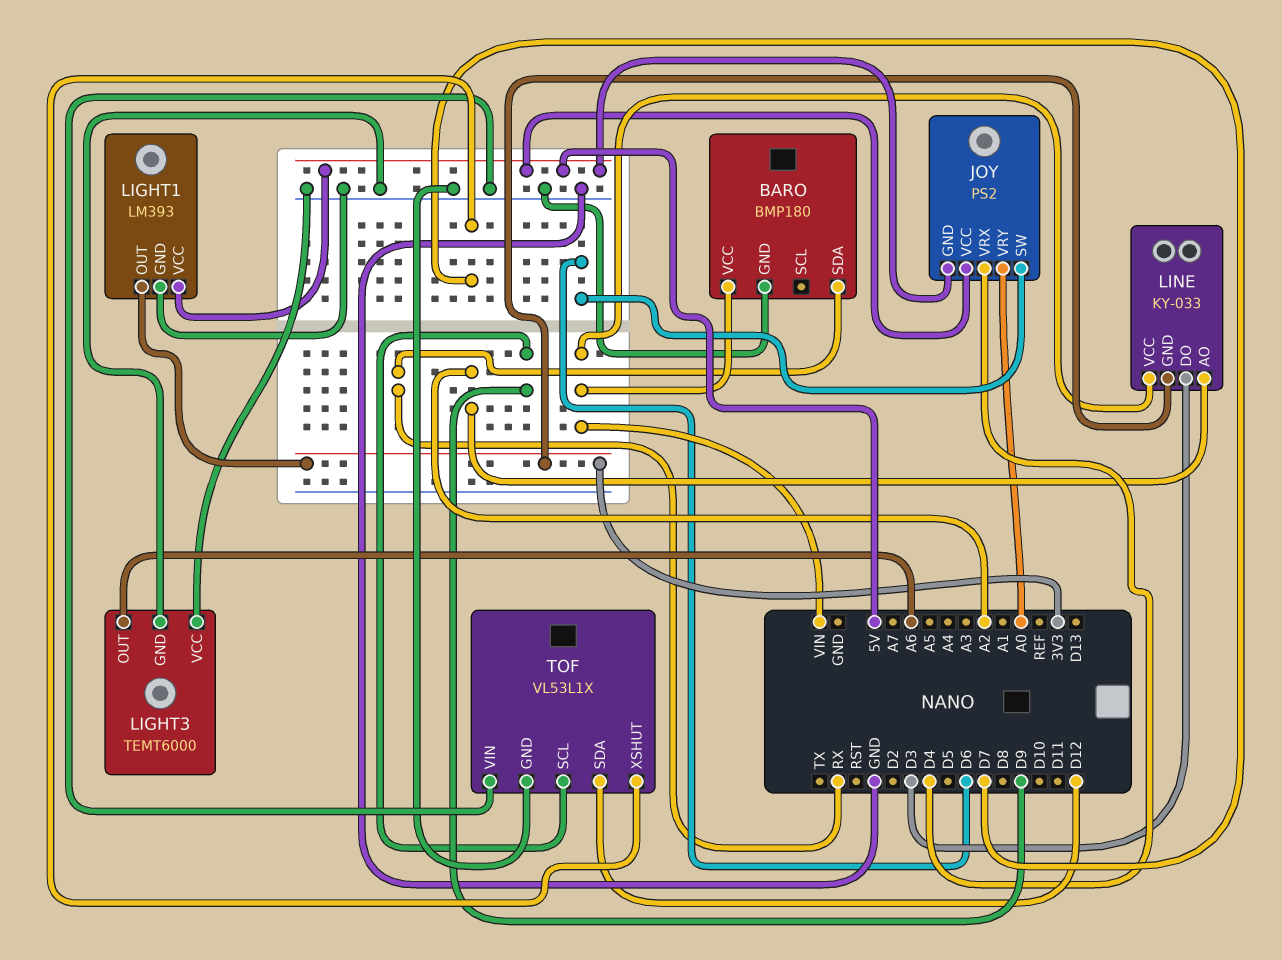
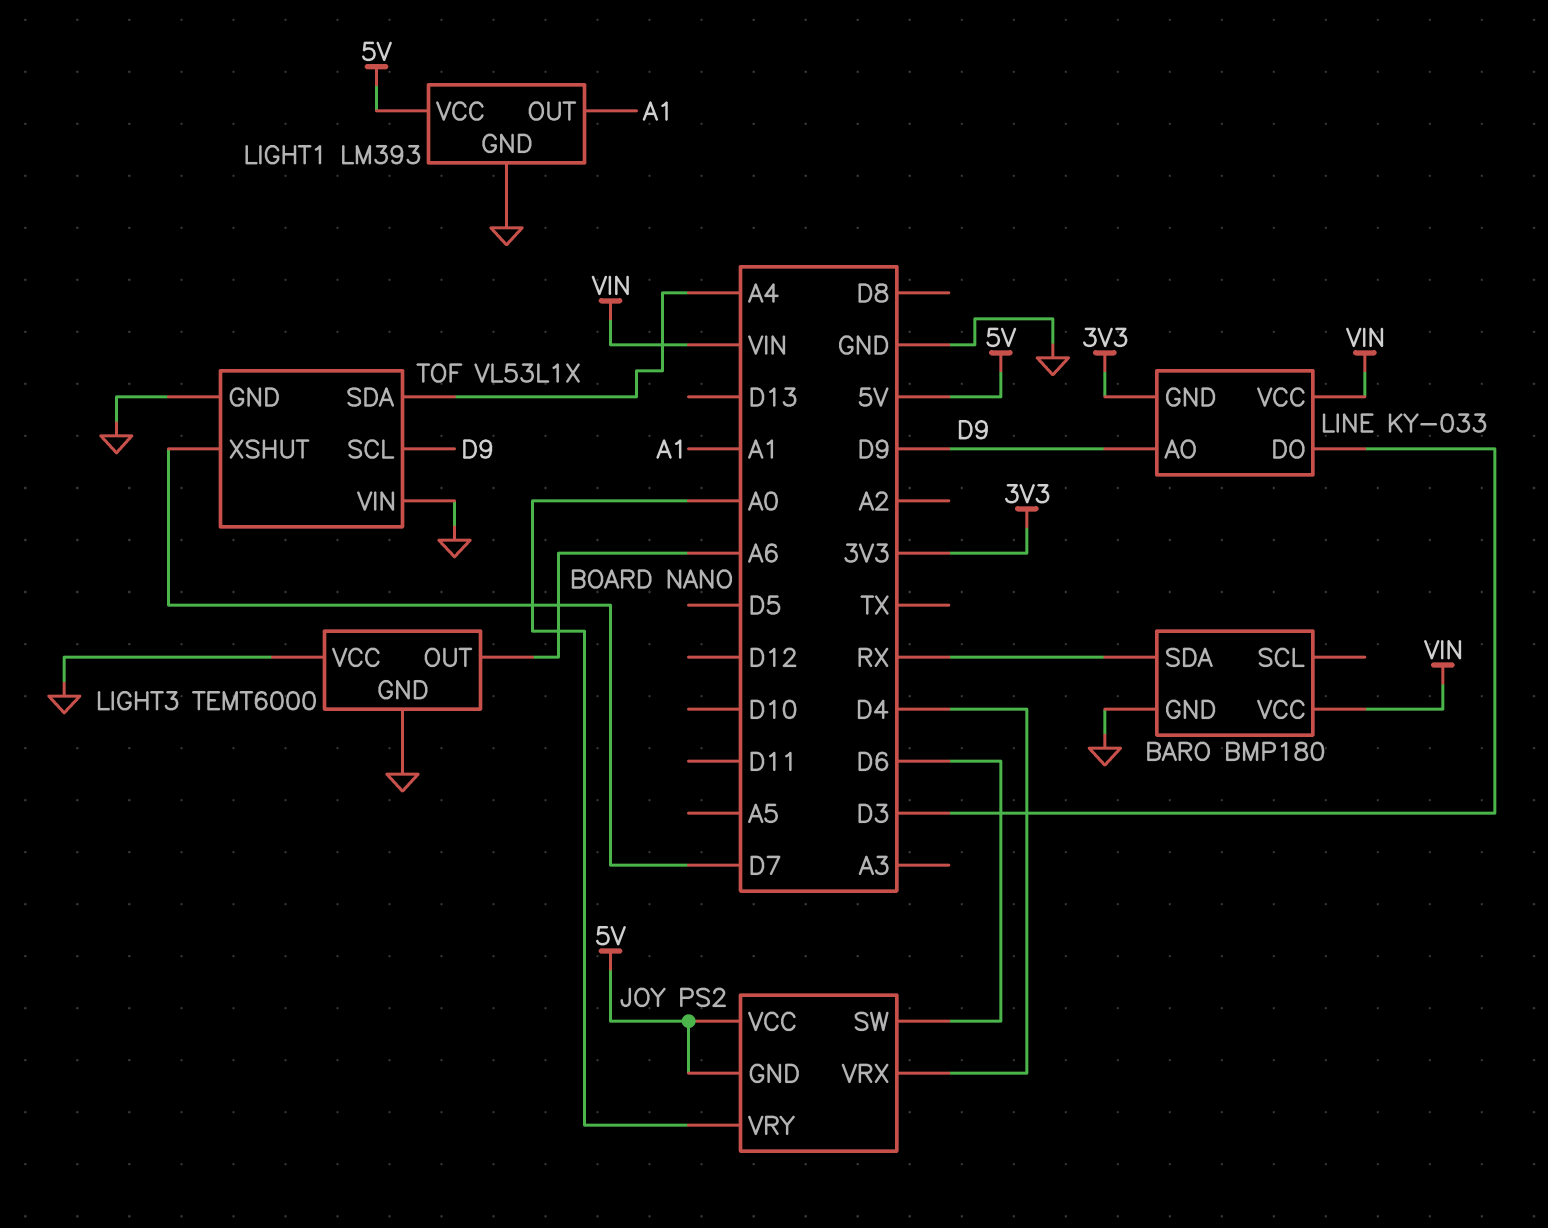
LIGHT1 pin OUT: 3V3 -> A1
LINE pin AO: A2 -> D9
TOF pin SDA: D12 -> A4

